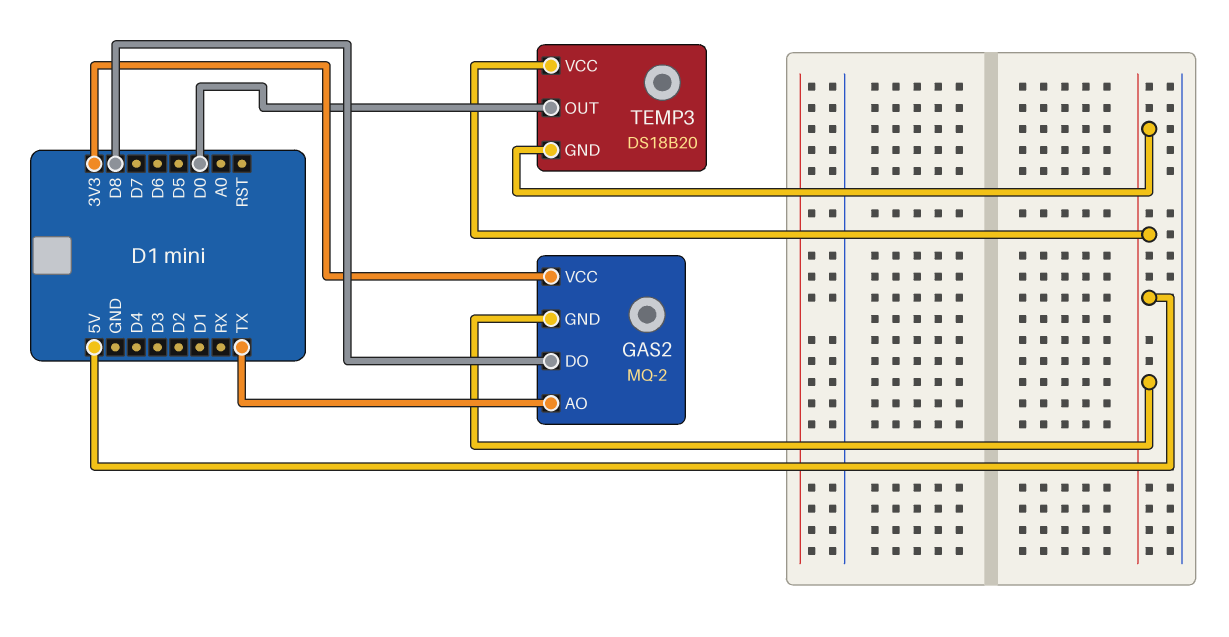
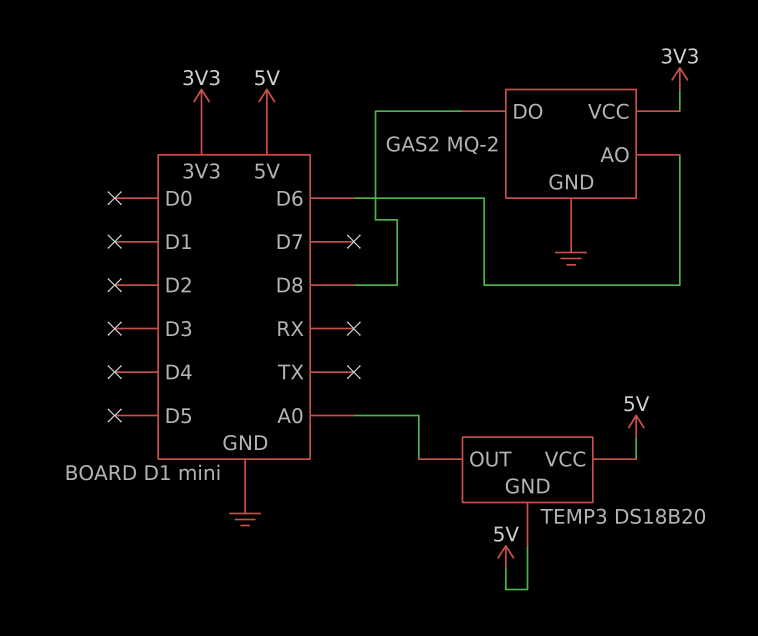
GAS2 pin AO: TX -> D6
GAS2 pin GND: 5V -> GND
TEMP3 pin OUT: D0 -> A0

